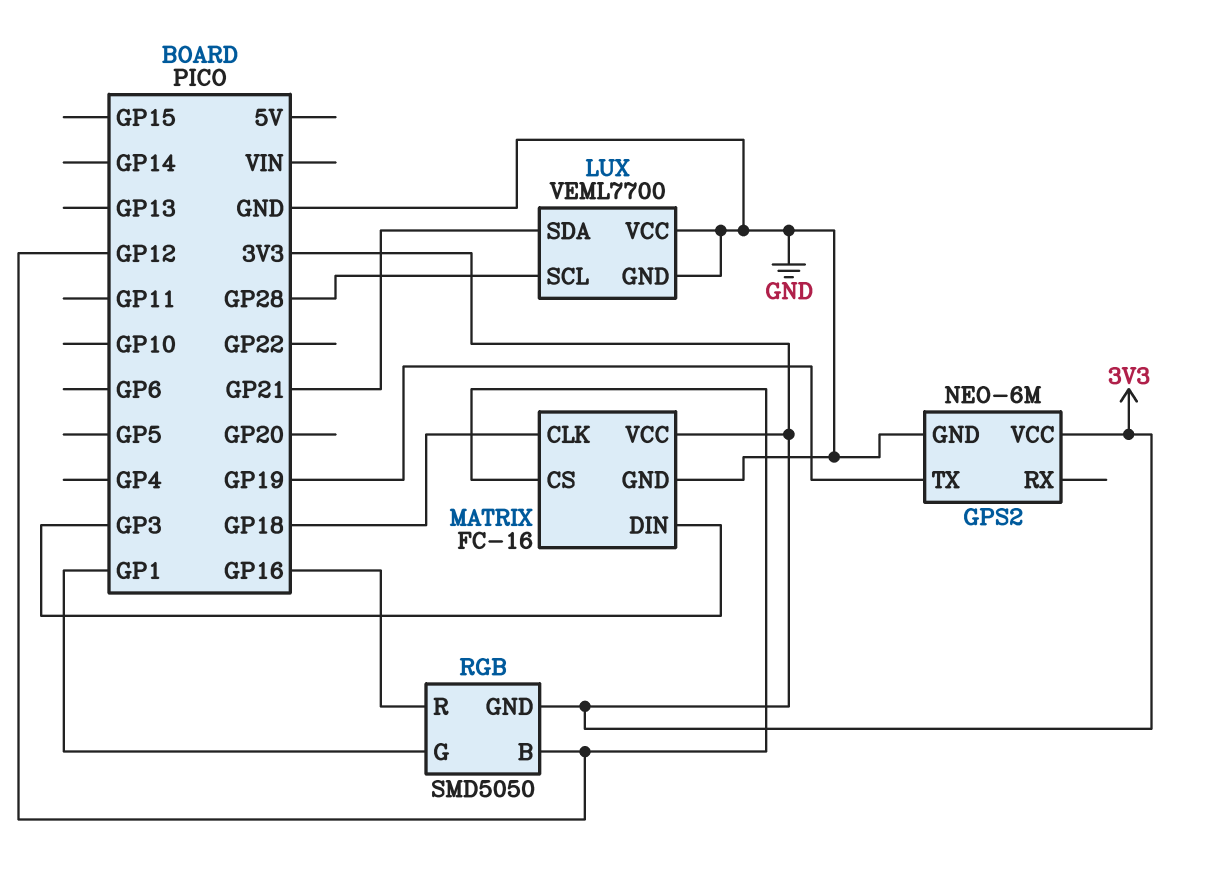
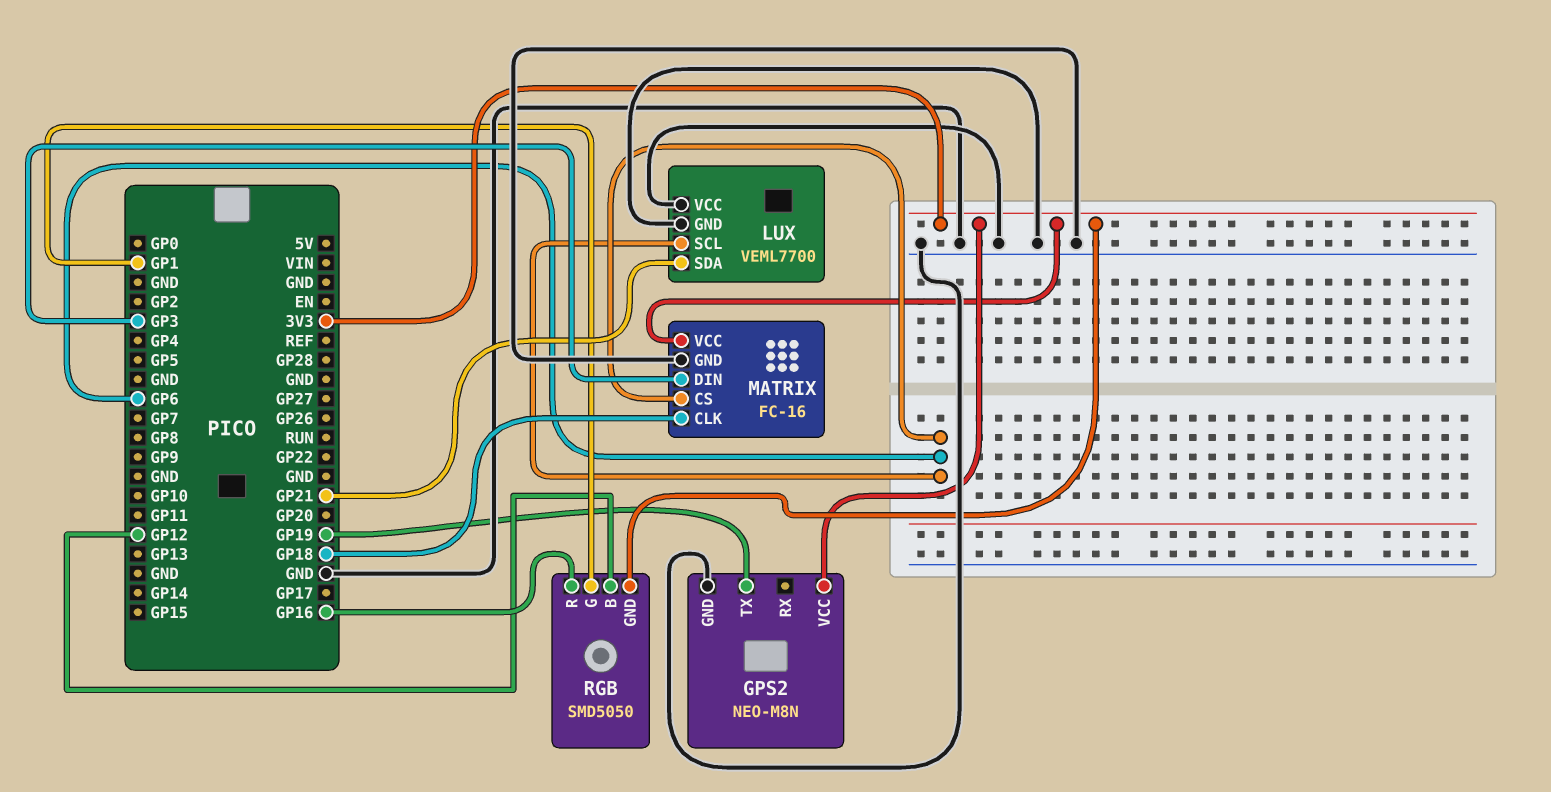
GPS2: NEO-6M -> NEO-M8N
LUX pin SCL: GP28 -> GP6
MATRIX pin CS: GP12 -> GP6

